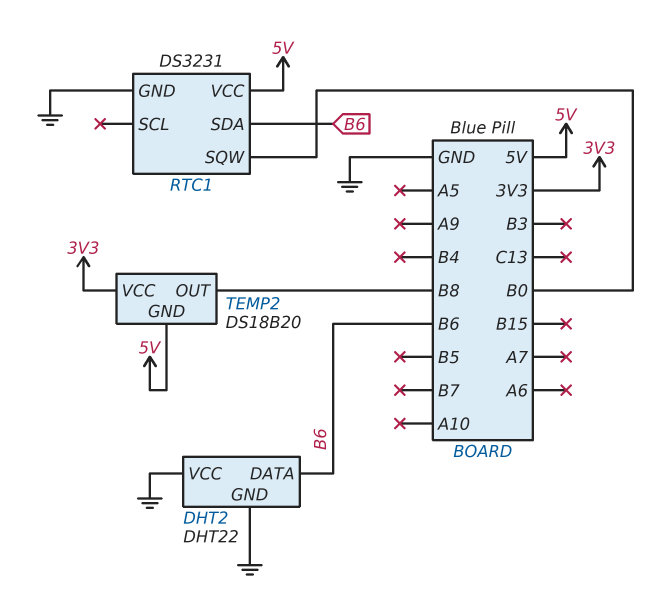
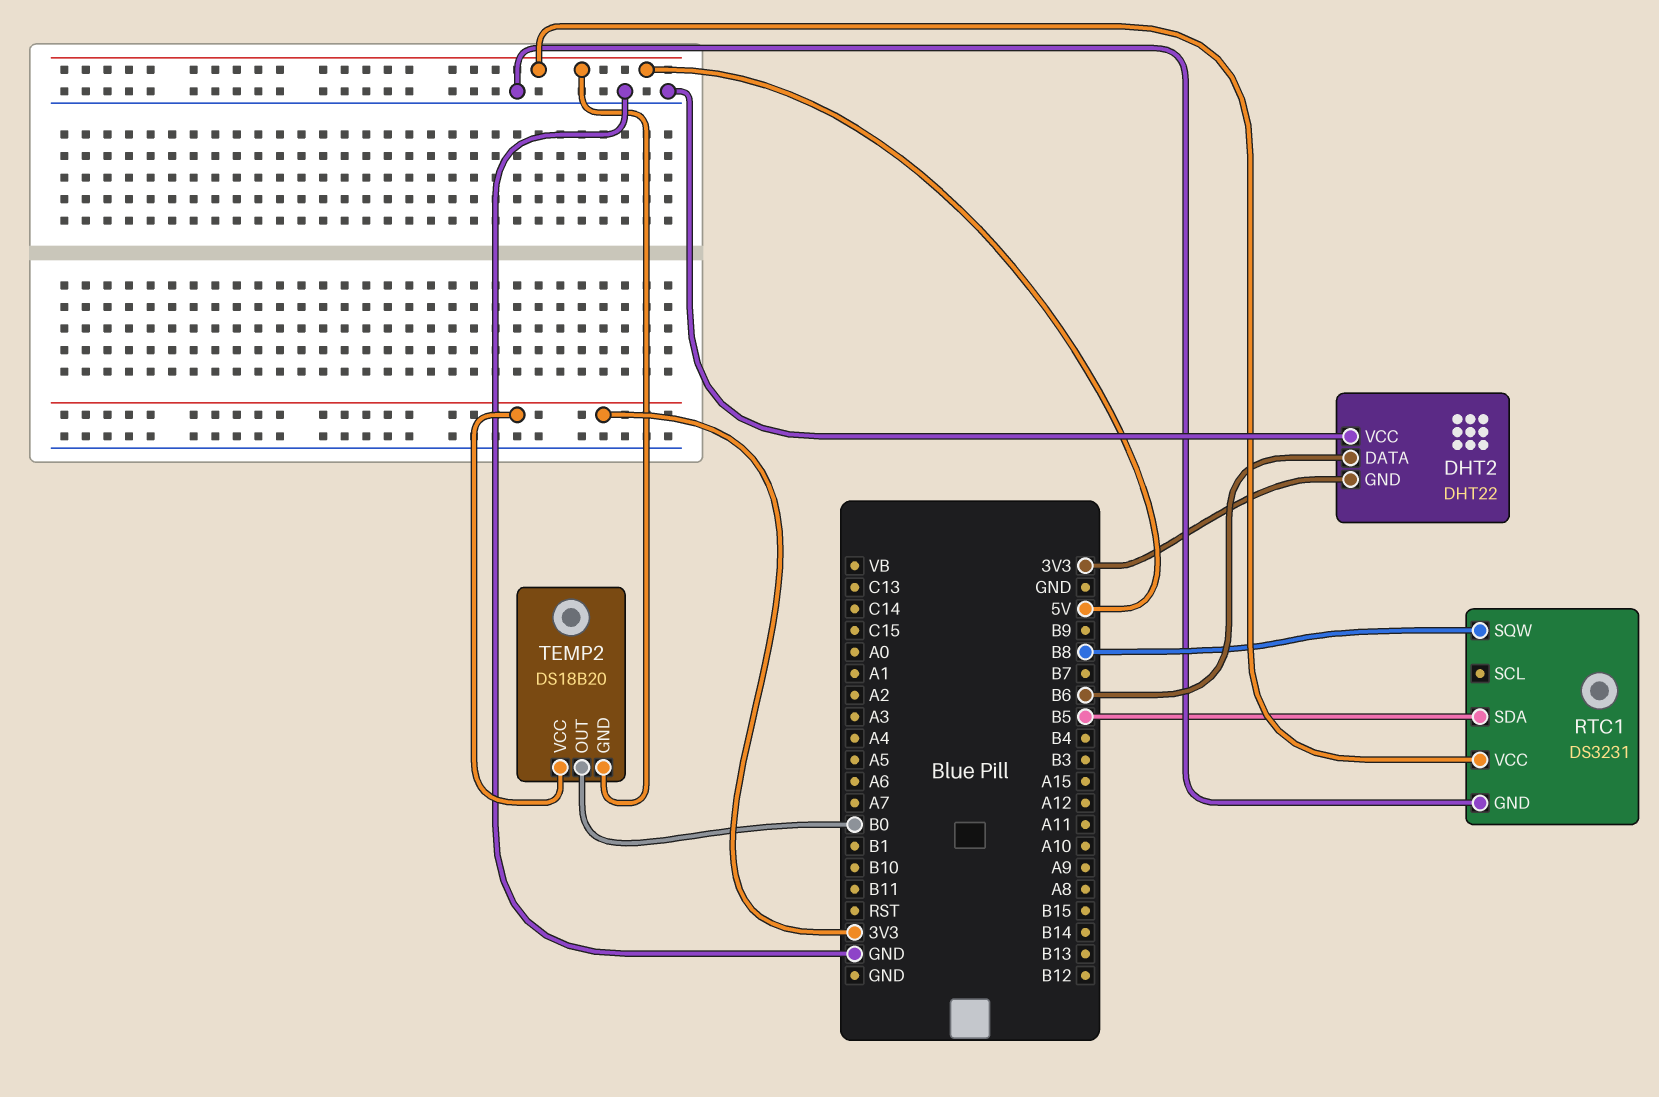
DHT2 pin GND: GND -> 3V3
RTC1 pin SDA: B6 -> B5
RTC1 pin SQW: B0 -> B8
TEMP2 pin OUT: B8 -> B0

